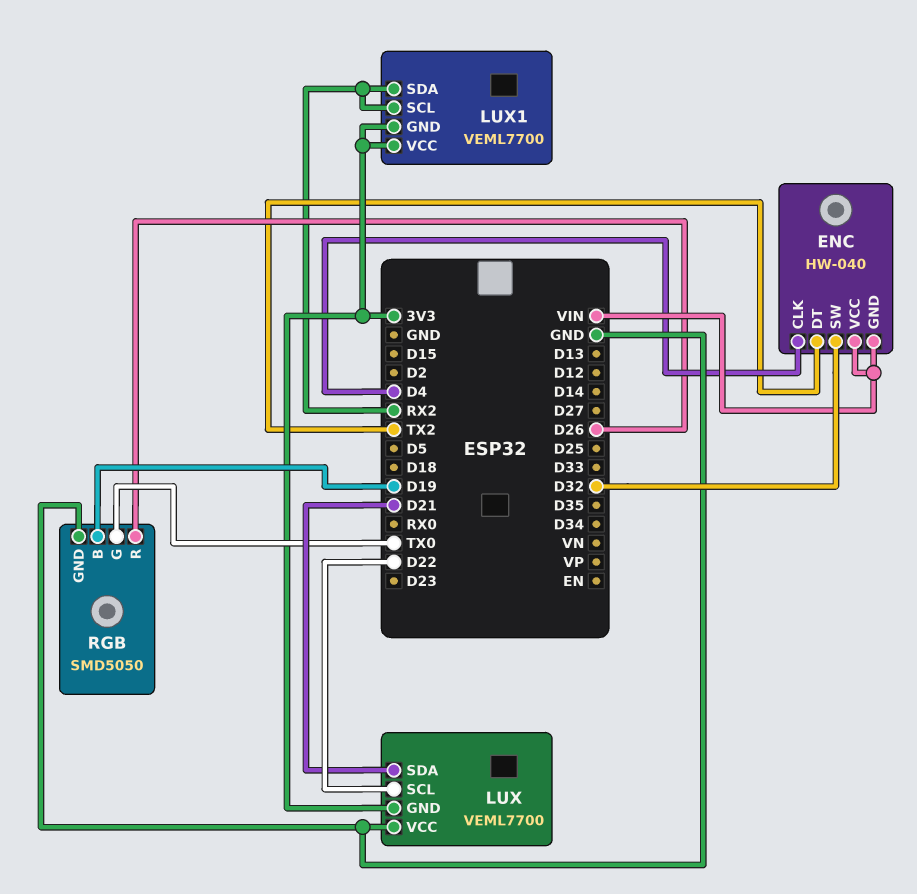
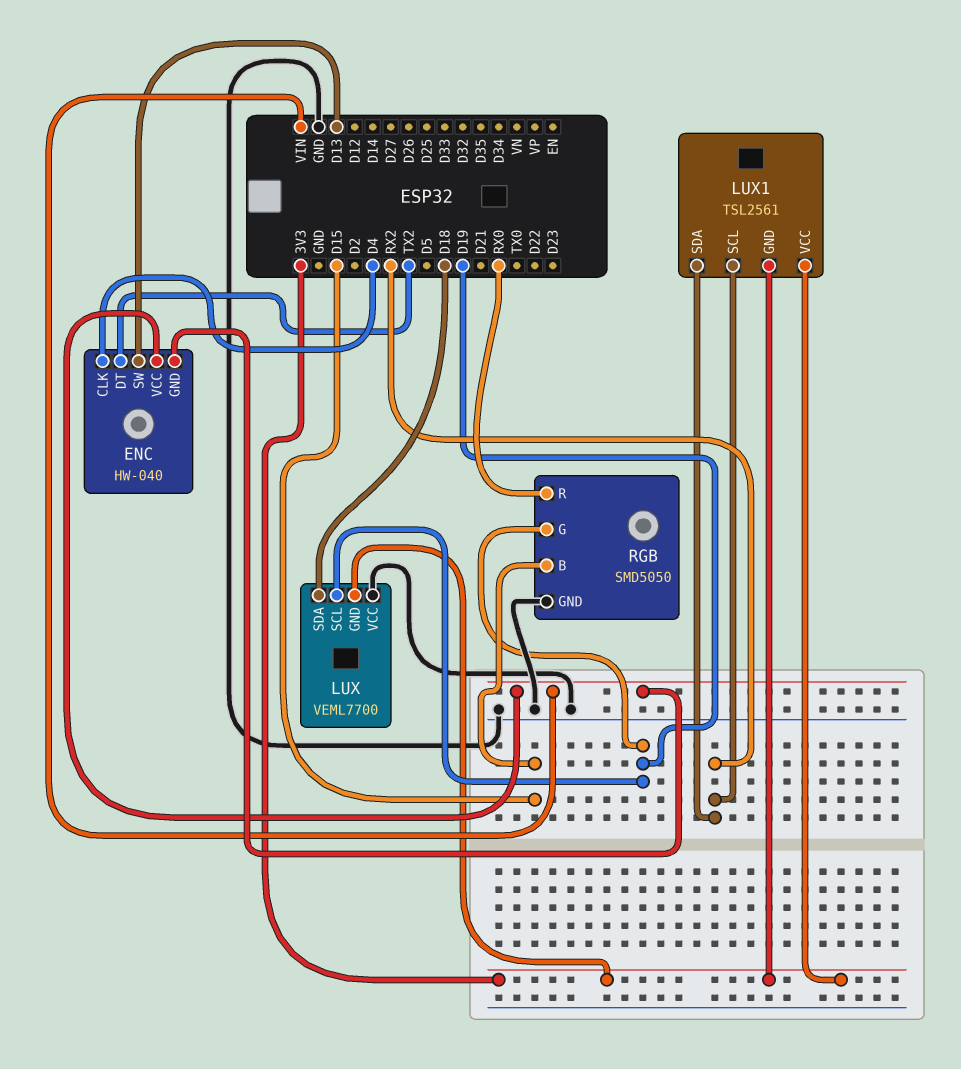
ENC pin SW: D32 -> D13
LUX pin SCL: D22 -> D19
LUX pin SDA: D21 -> D18
LUX1: VEML7700 -> TSL2561
RGB pin B: D19 -> D15
RGB pin G: TX0 -> D19
RGB pin R: D26 -> RX0

